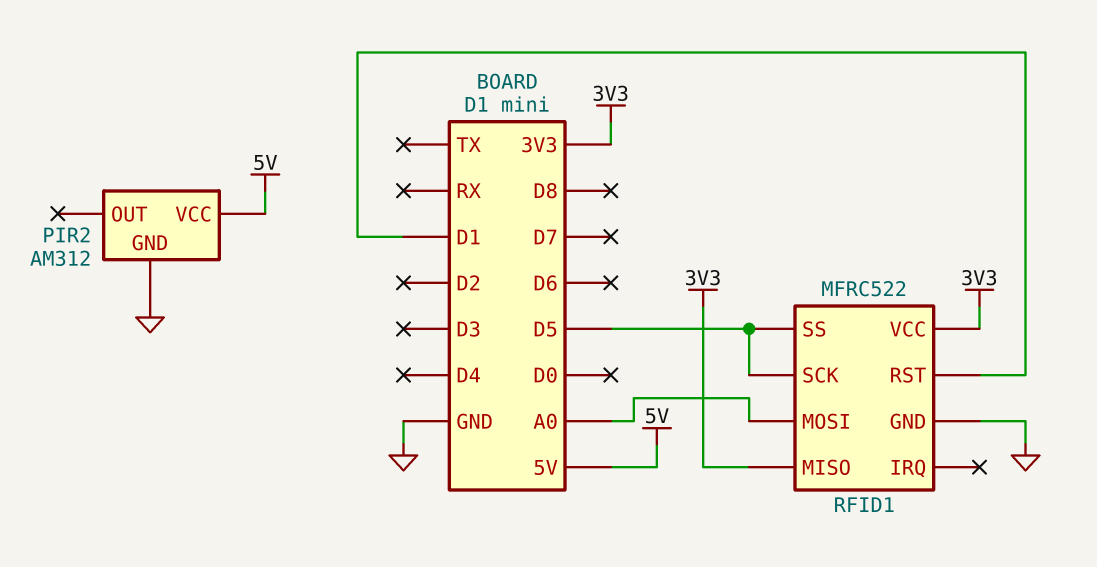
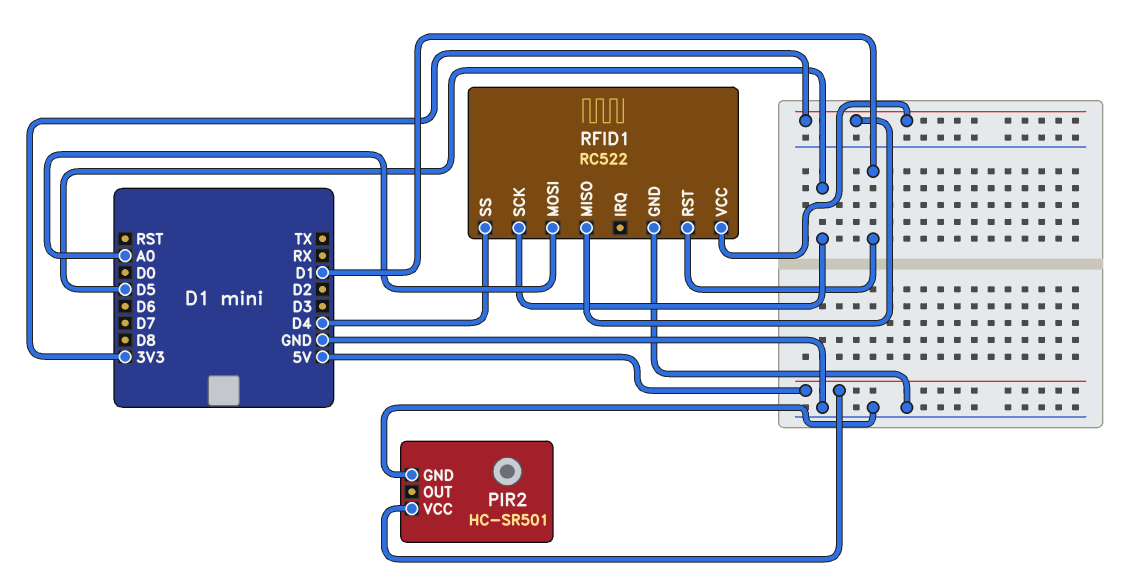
PIR2: AM312 -> HC-SR501
RFID1: MFRC522 -> RC522
RFID1 pin SS: D5 -> D4

